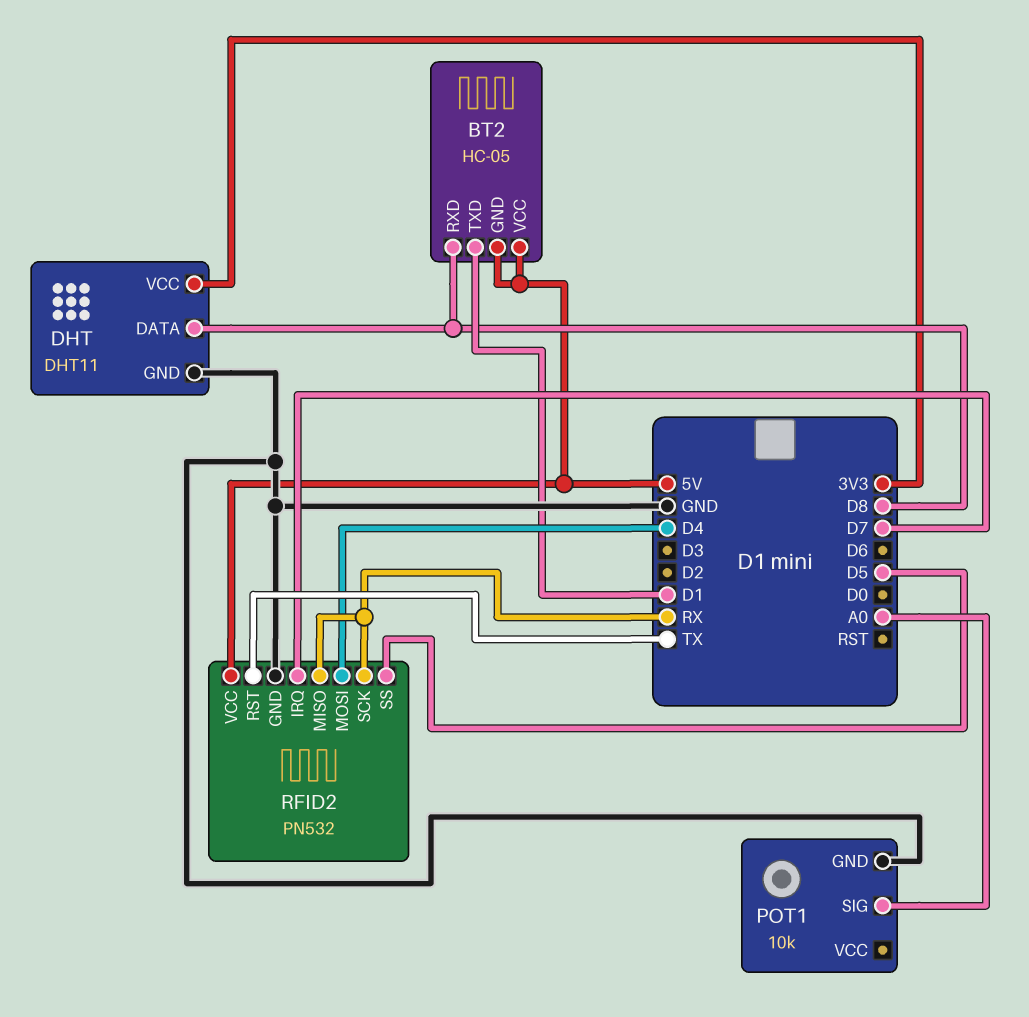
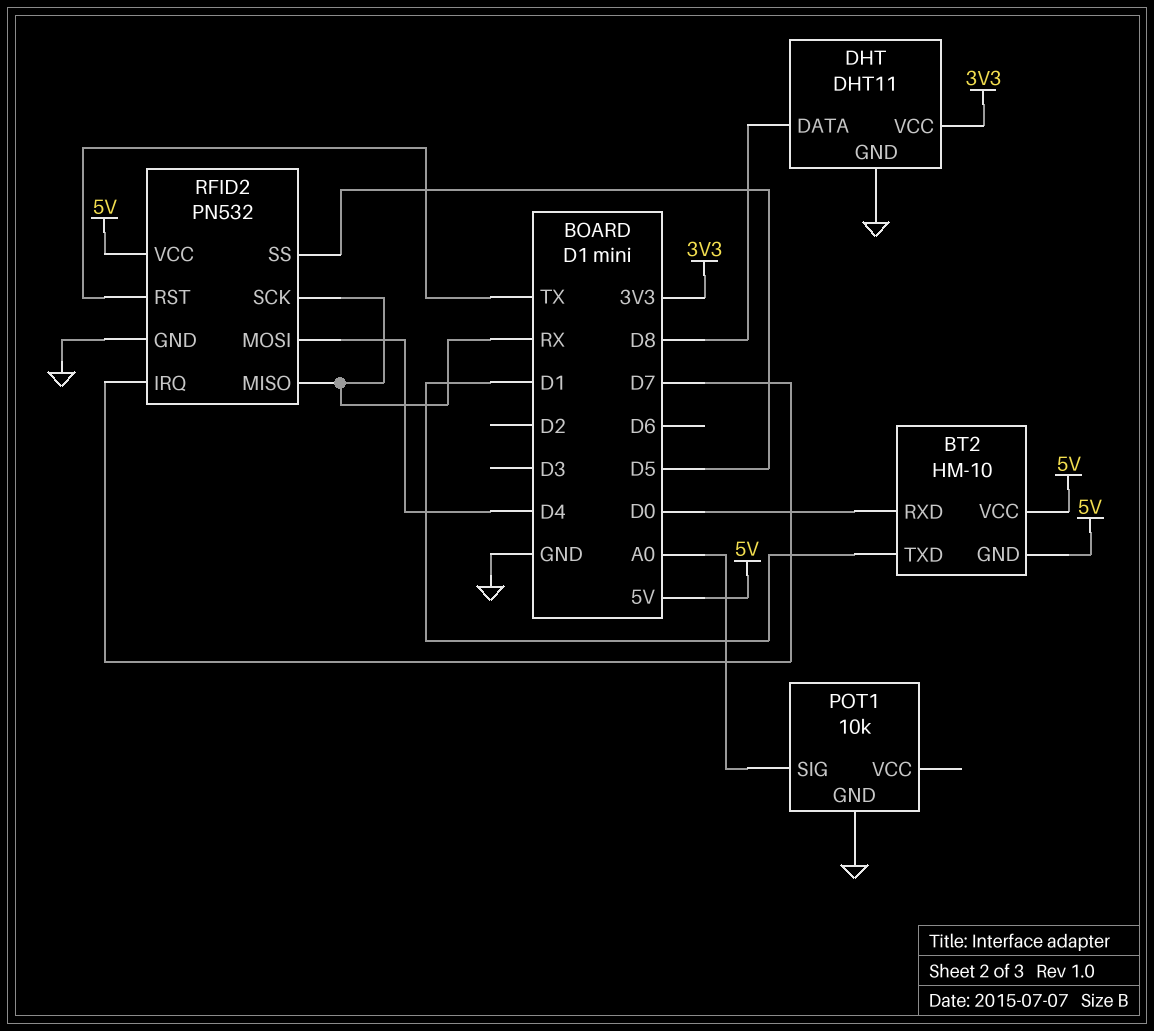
BT2: HC-05 -> HM-10
BT2 pin RXD: D8 -> D0

